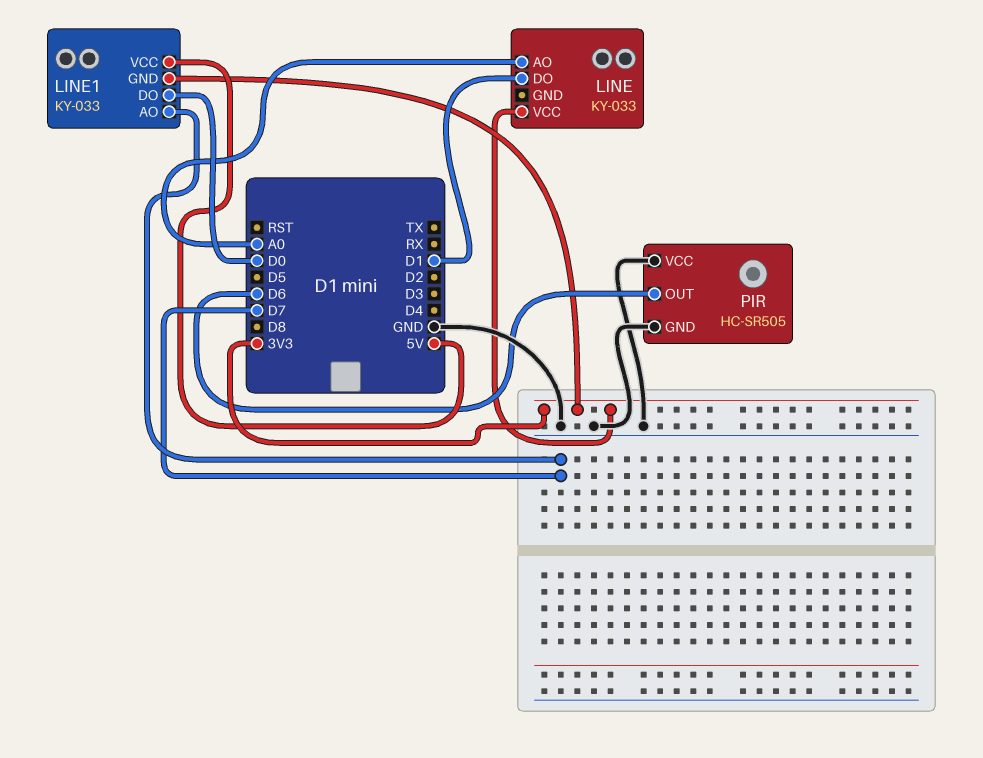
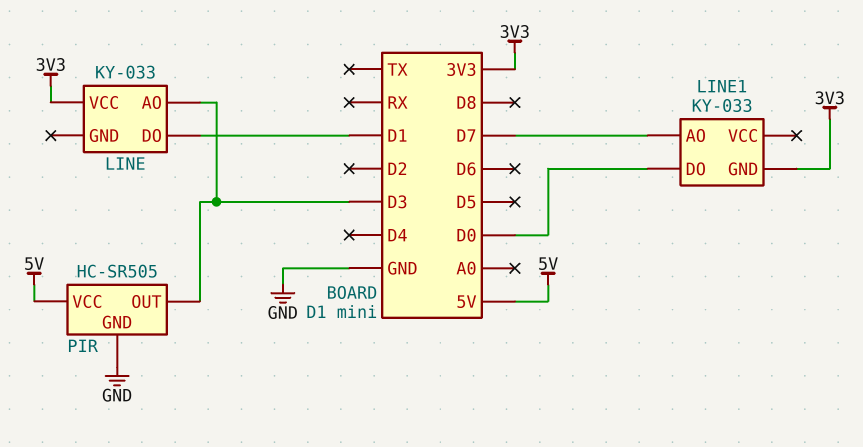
LINE pin AO: A0 -> D3
LINE1 pin VCC: 5V -> none
PIR pin OUT: D6 -> D3
PIR pin VCC: GND -> 5V

